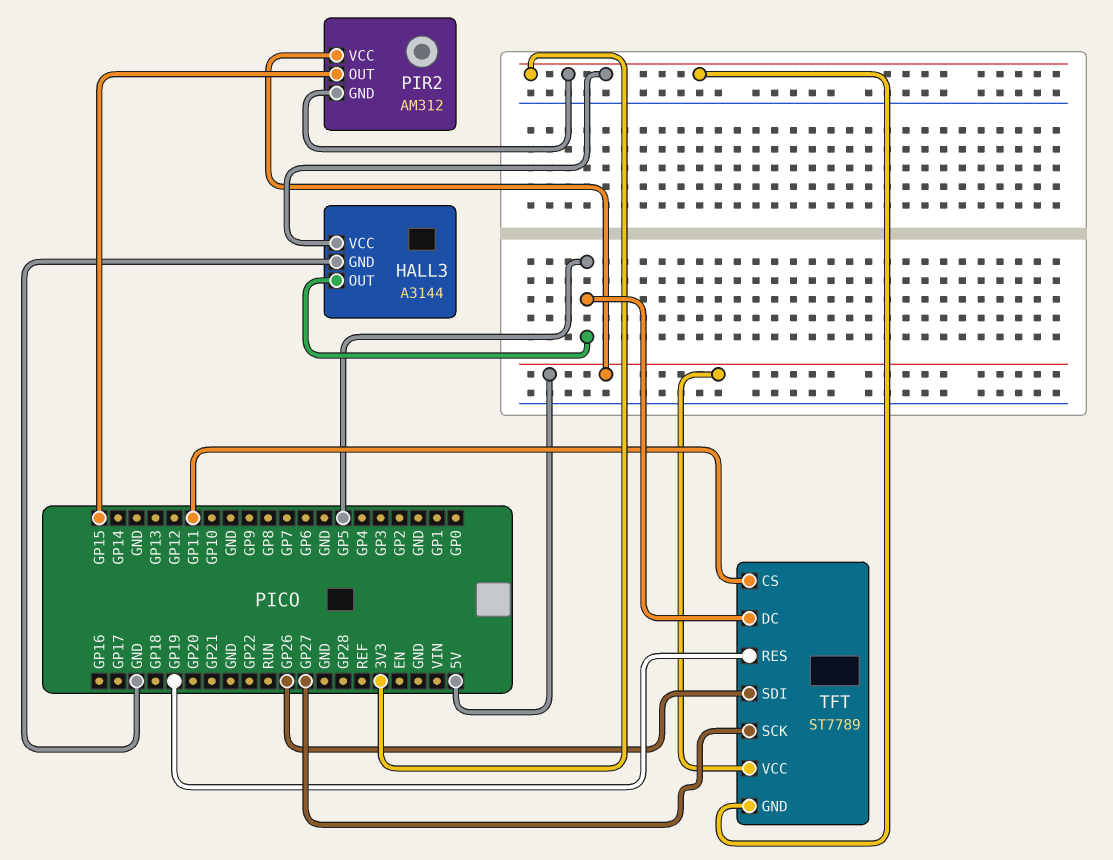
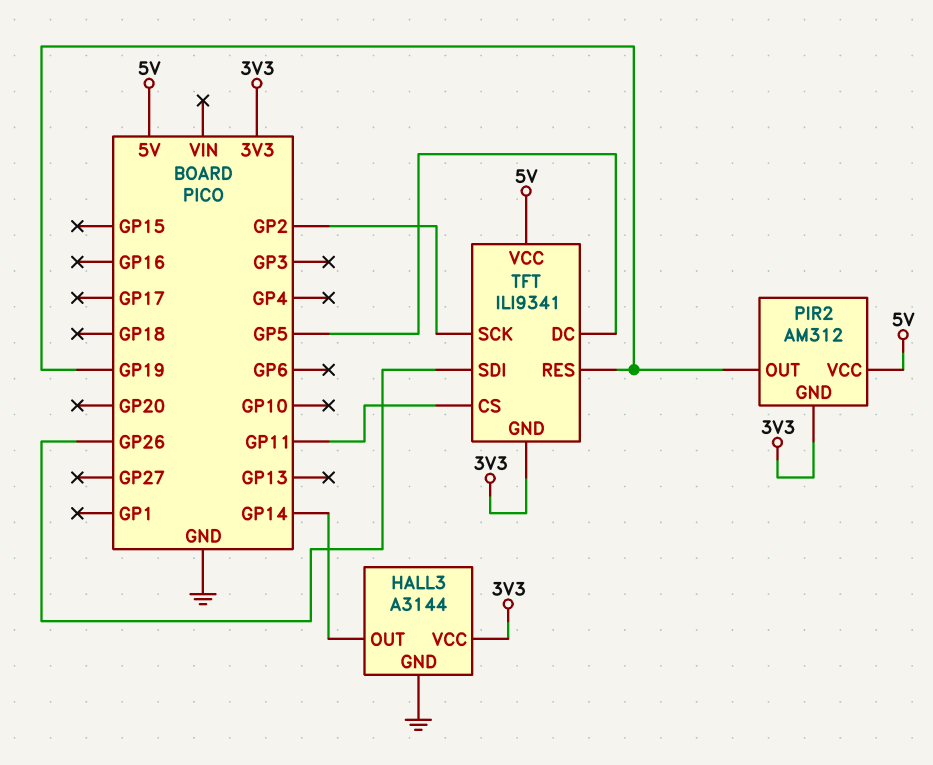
HALL3 pin OUT: GP5 -> GP14
PIR2 pin OUT: GP15 -> GP19
TFT: ST7789 -> ILI9341
TFT pin SCK: GP27 -> GP2

